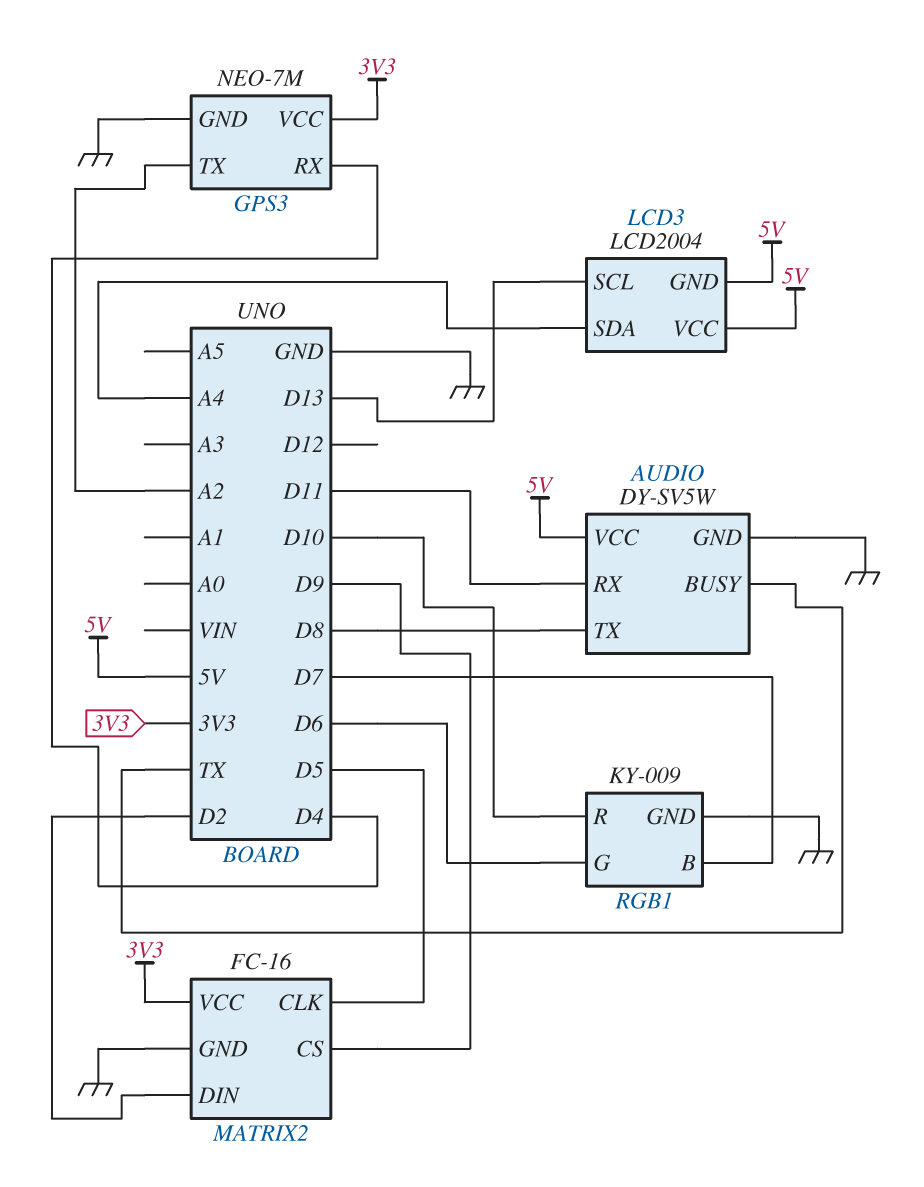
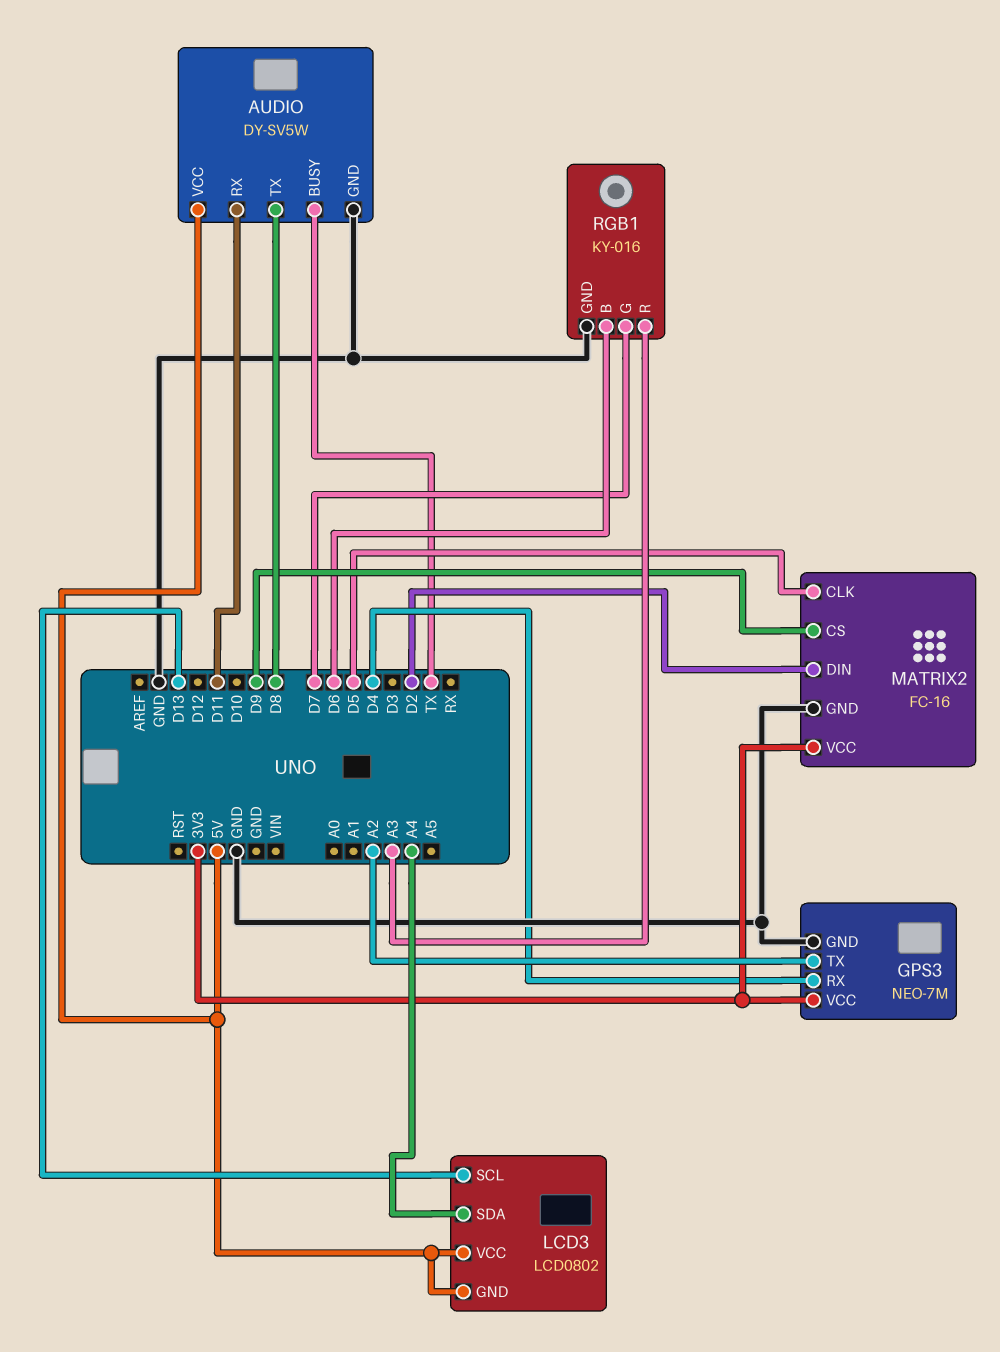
LCD3: LCD2004 -> LCD0802
RGB1: KY-009 -> KY-016
RGB1 pin B: D7 -> D6
RGB1 pin G: D6 -> D7
RGB1 pin R: D10 -> A3

